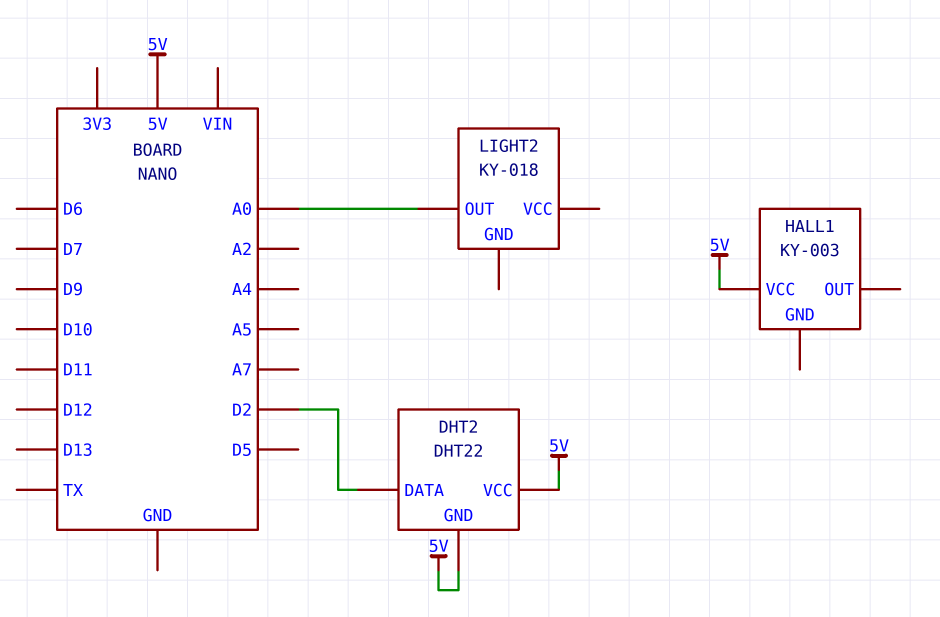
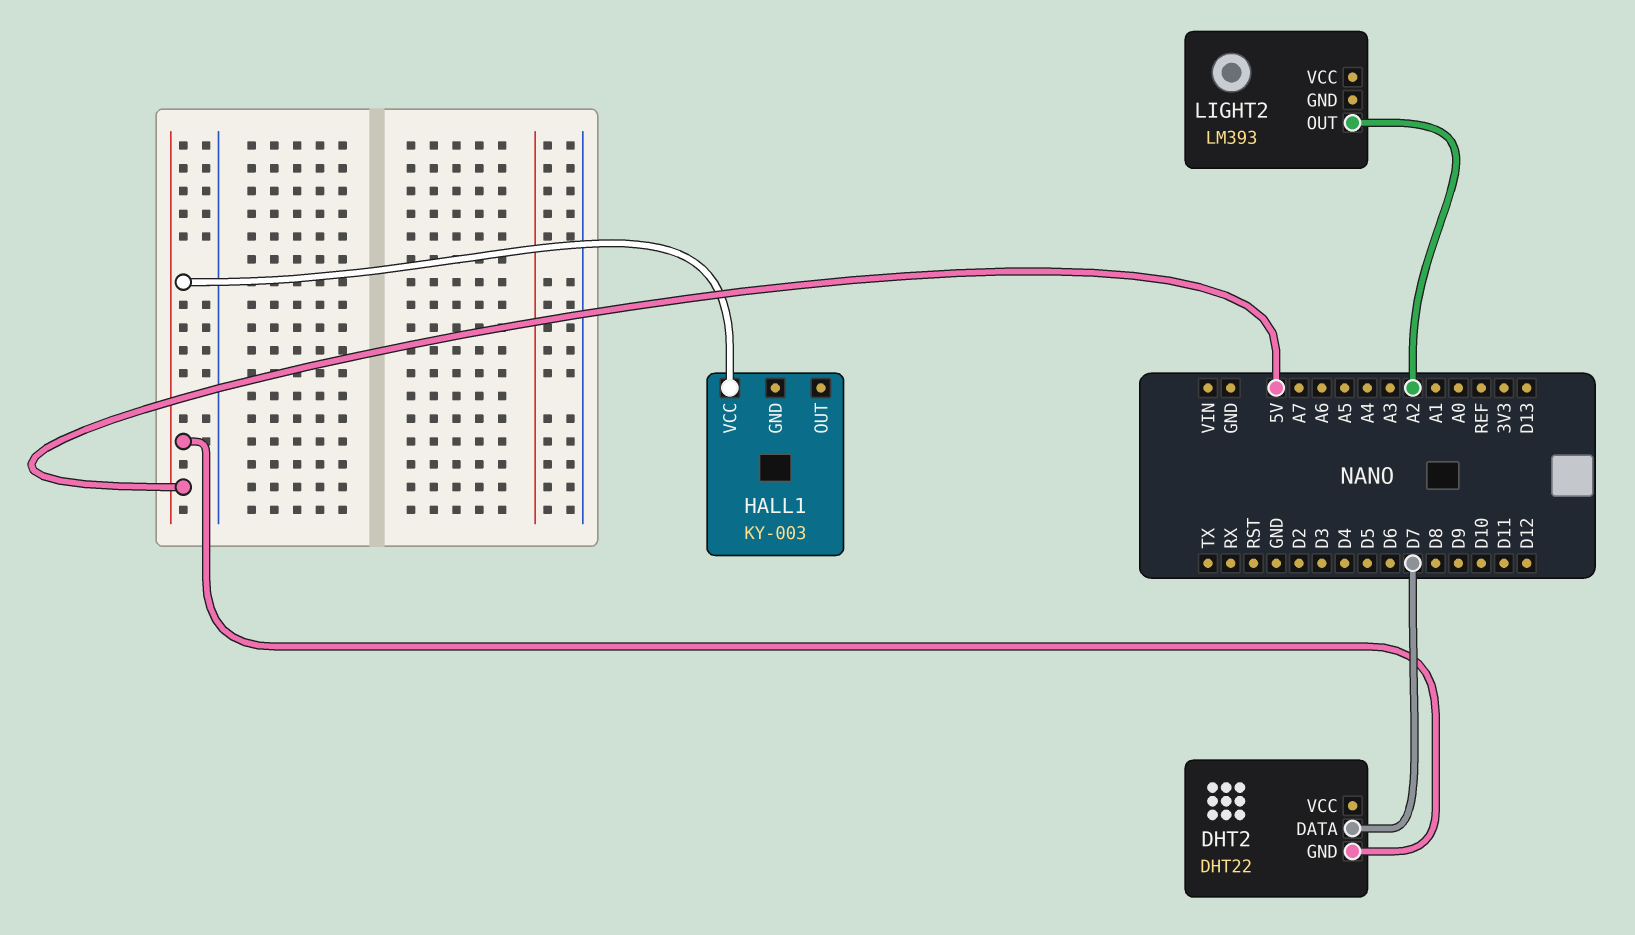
DHT2 pin DATA: D2 -> D7
DHT2 pin VCC: 5V -> none
LIGHT2: KY-018 -> LM393
LIGHT2 pin OUT: A0 -> A2

